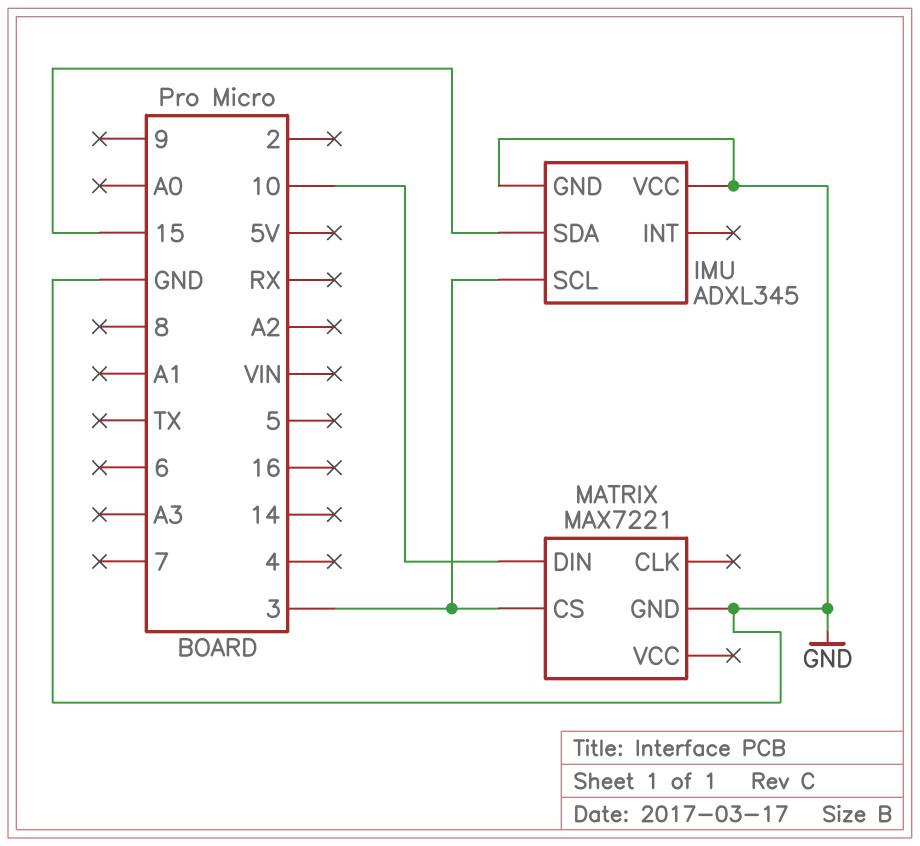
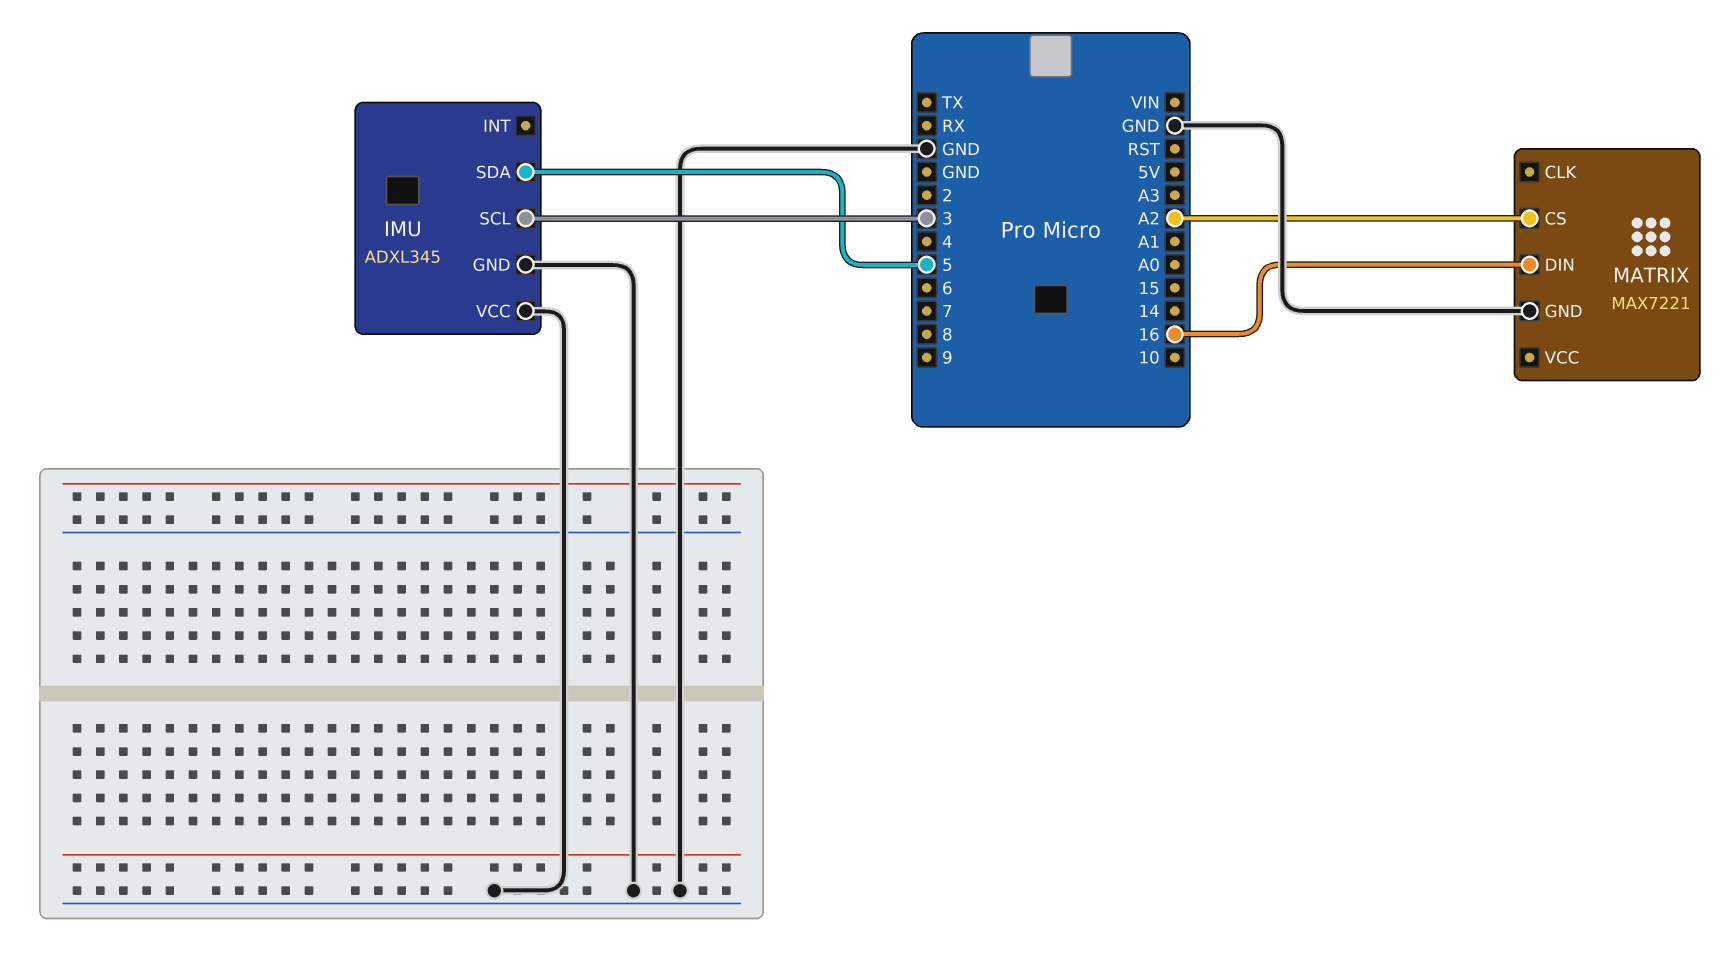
IMU pin SDA: 15 -> 5
MATRIX pin CS: 3 -> A2
MATRIX pin DIN: 10 -> 16

